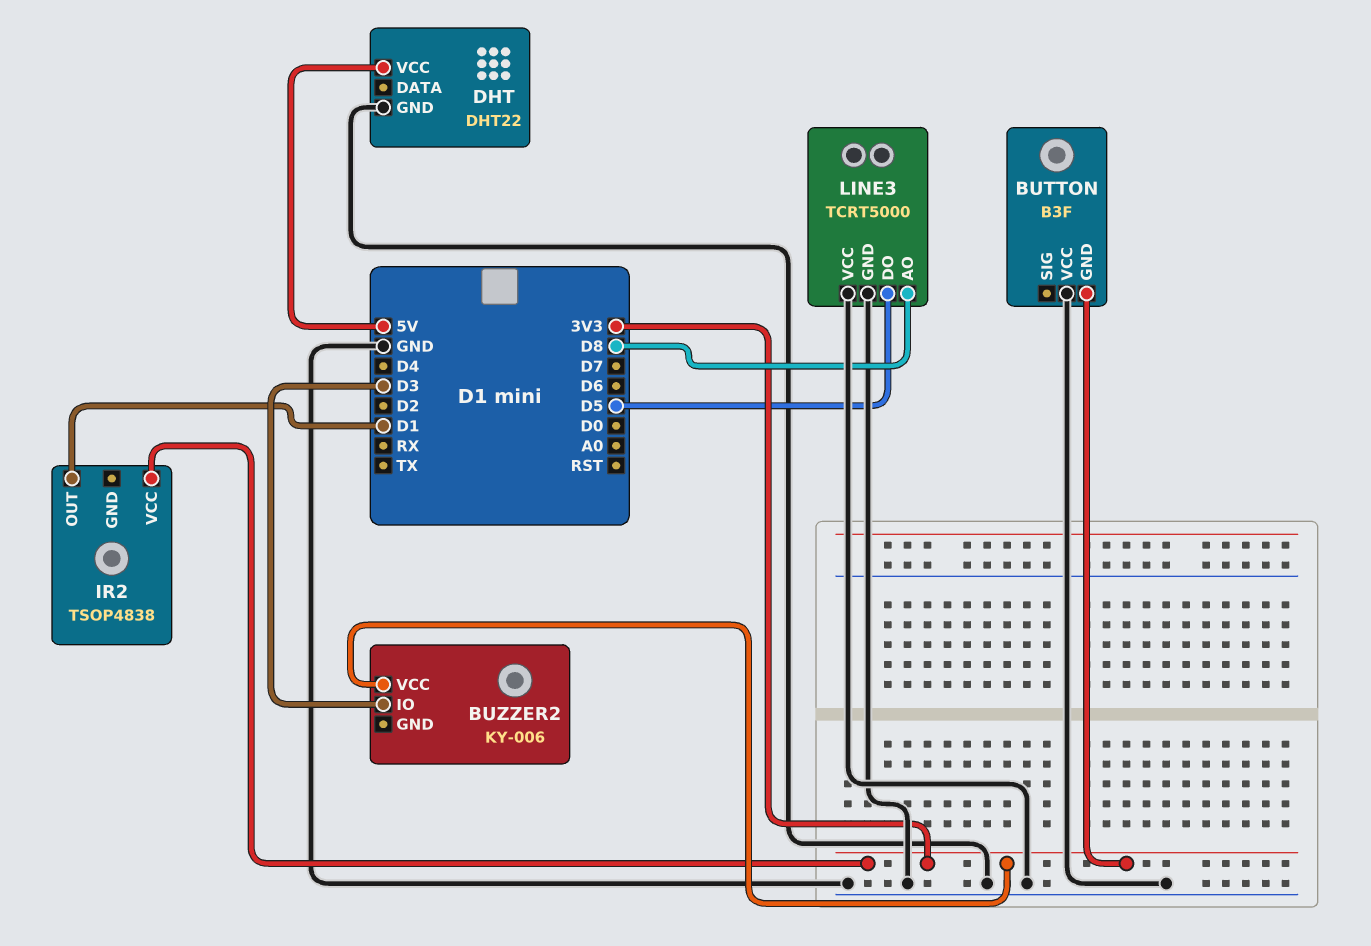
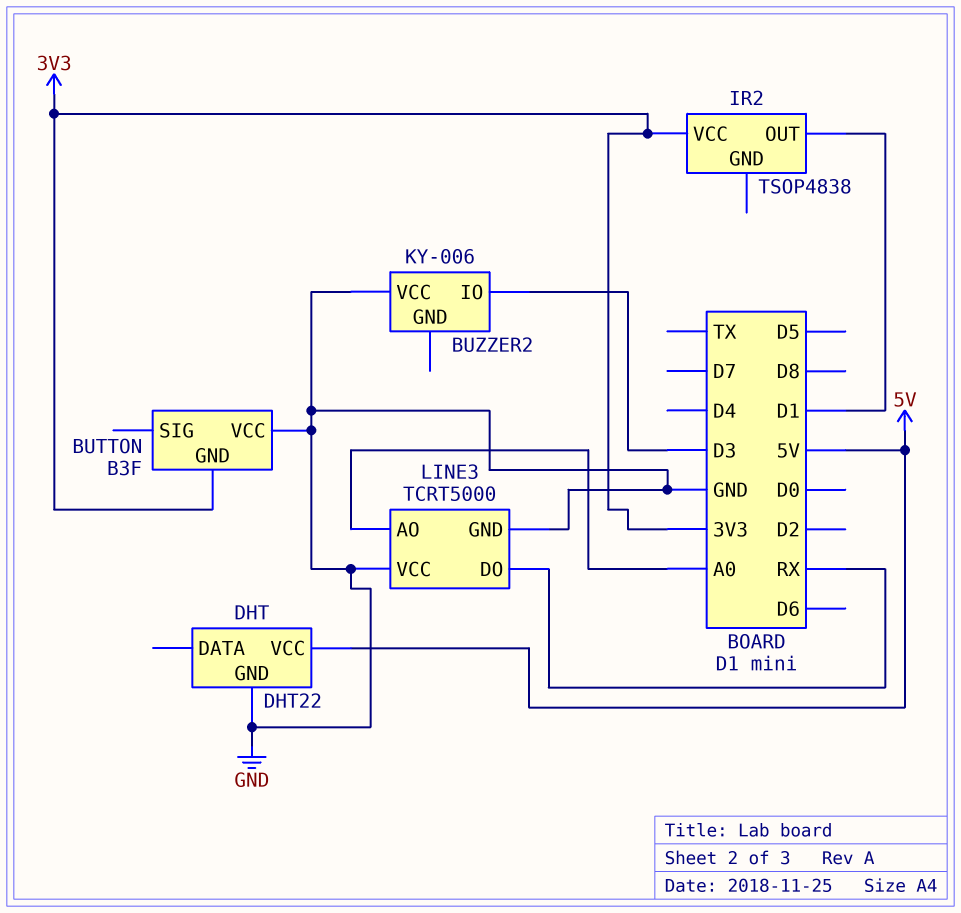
BUZZER2 pin VCC: 3V3 -> GND
LINE3 pin AO: D8 -> A0
LINE3 pin DO: D5 -> RX

